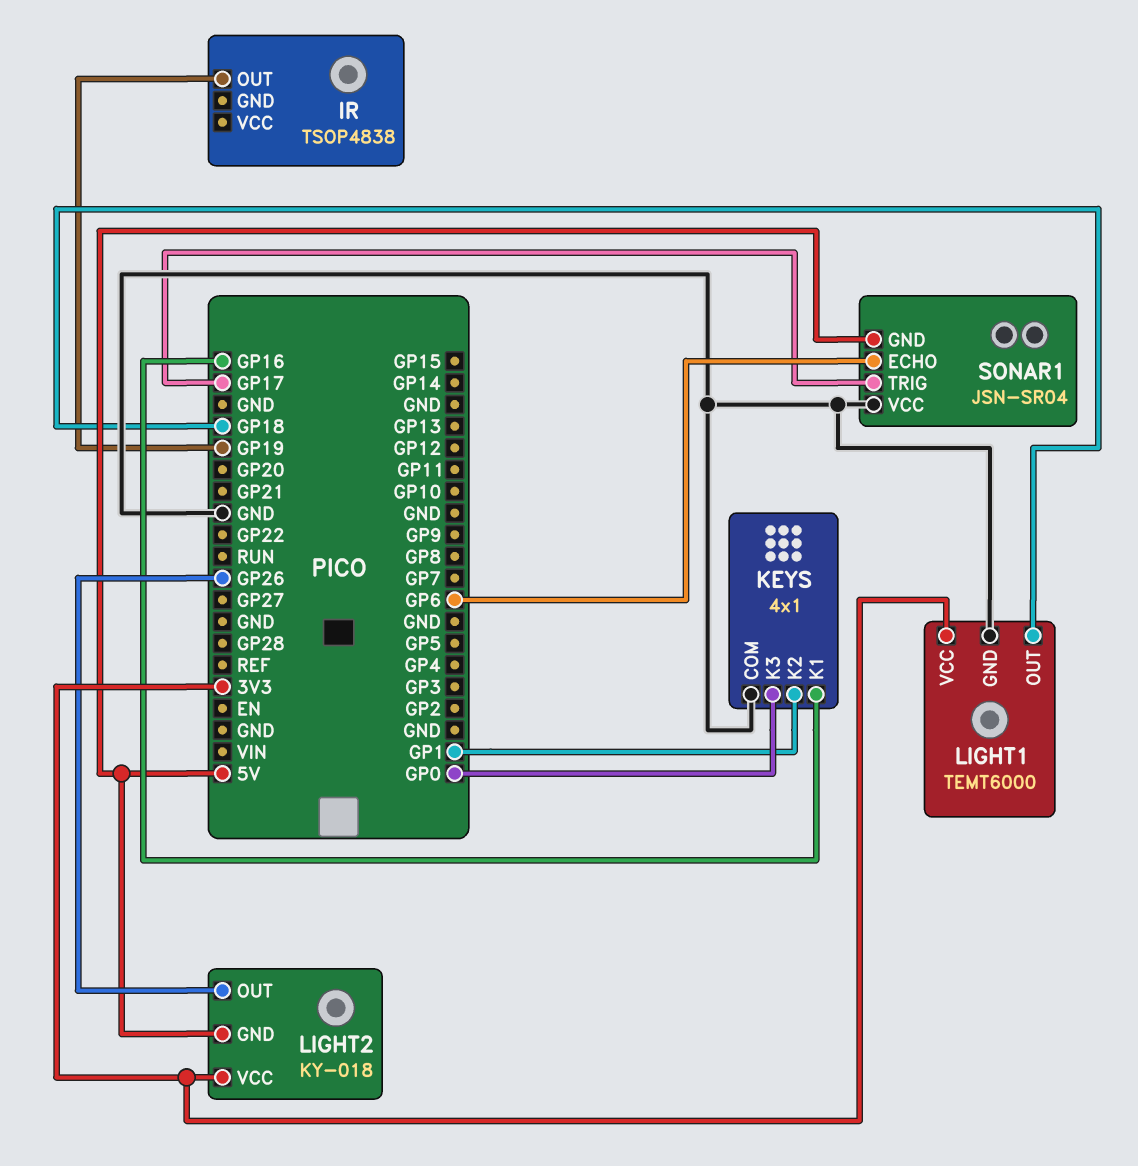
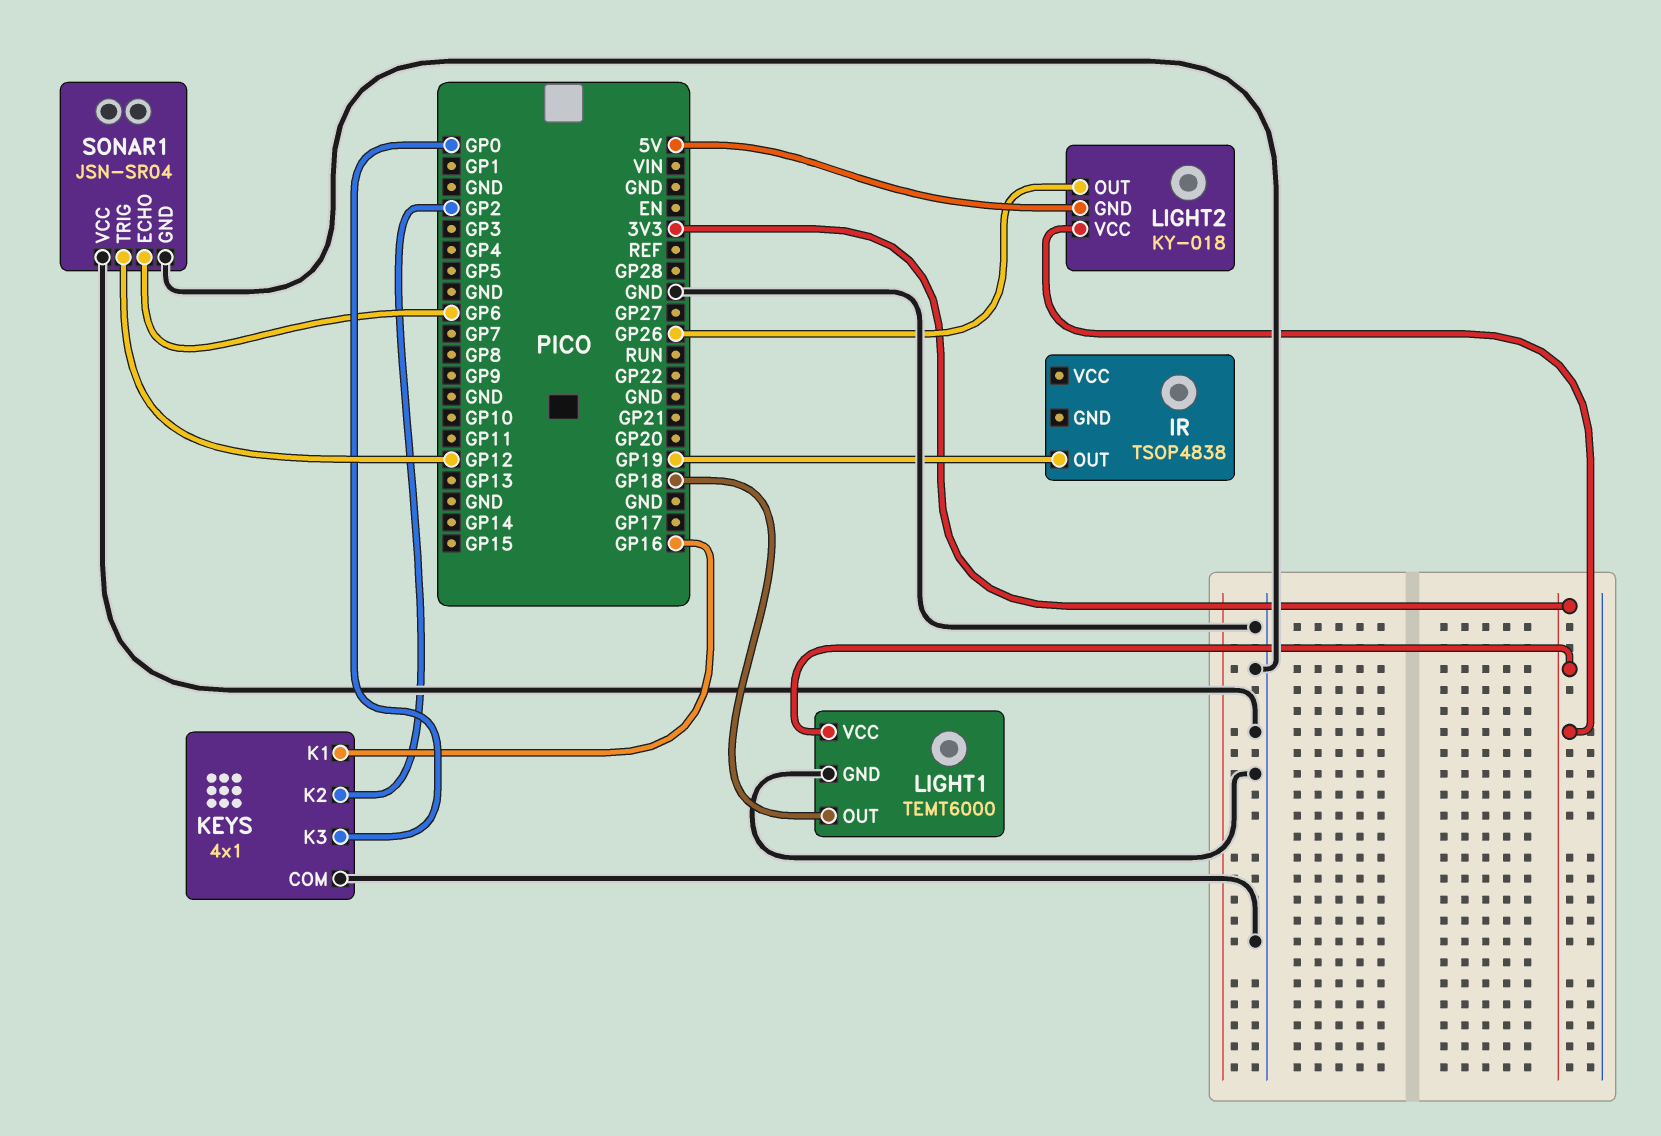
KEYS pin K2: GP1 -> GP2
SONAR1 pin GND: 5V -> GND
SONAR1 pin TRIG: GP17 -> GP12

